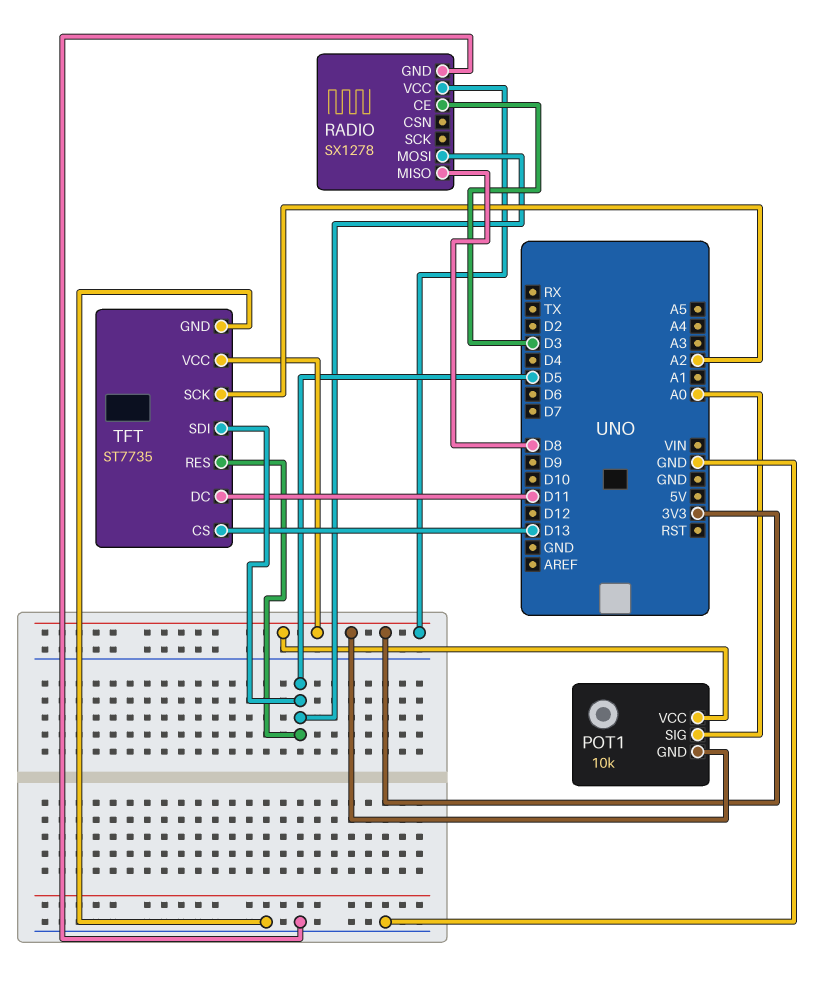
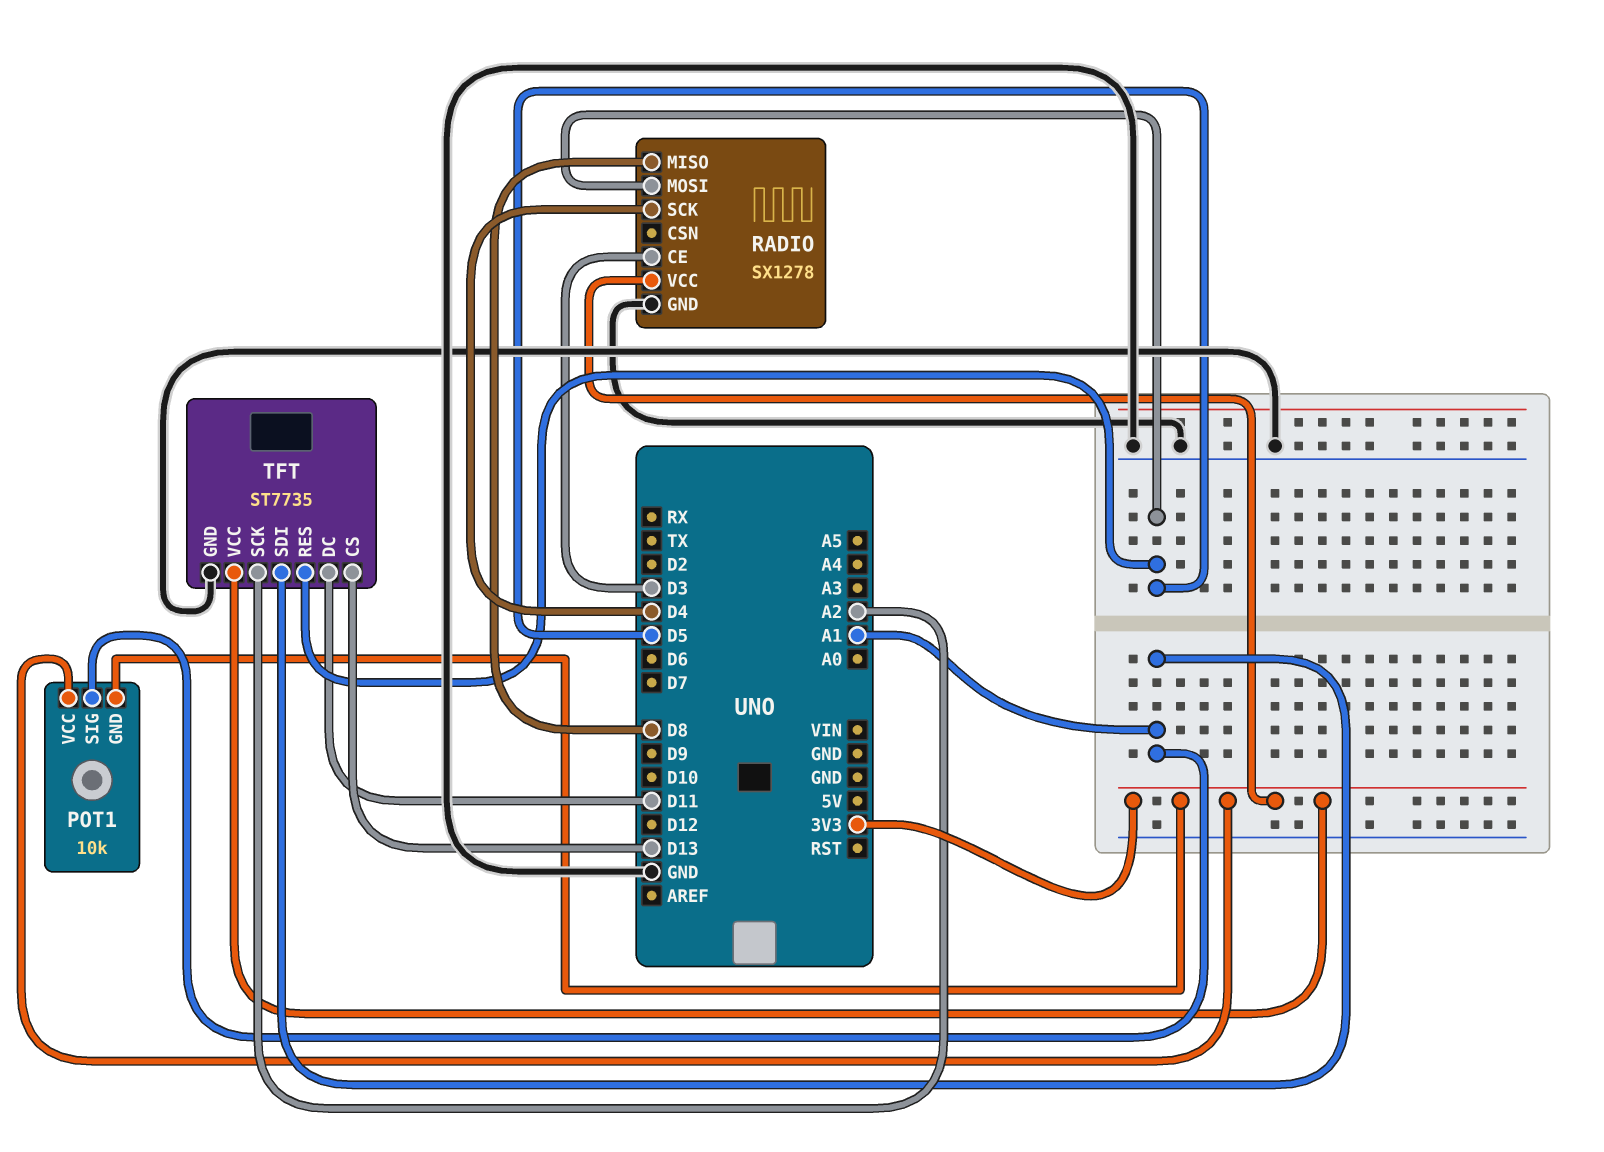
POT1 pin SIG: A0 -> A1
RADIO pin SCK: none -> D4
TFT pin SDI: D5 -> A1

